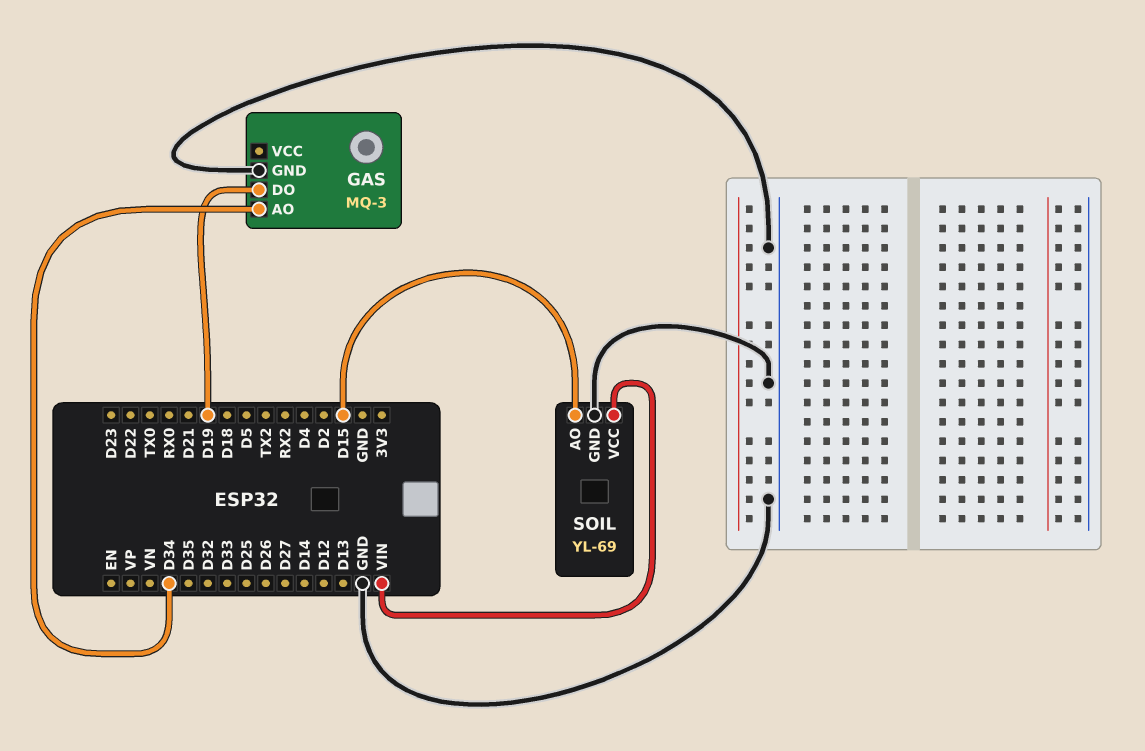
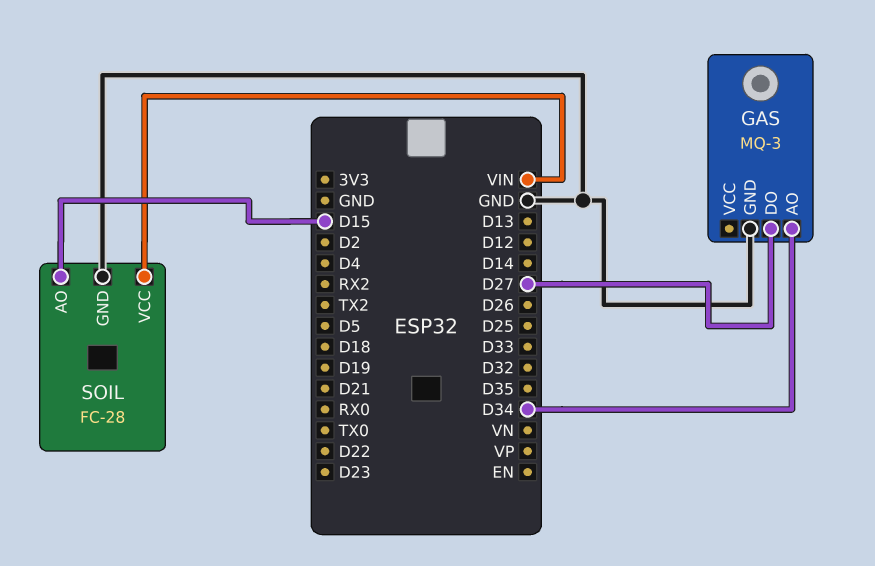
GAS pin DO: D19 -> D27
SOIL: YL-69 -> FC-28

